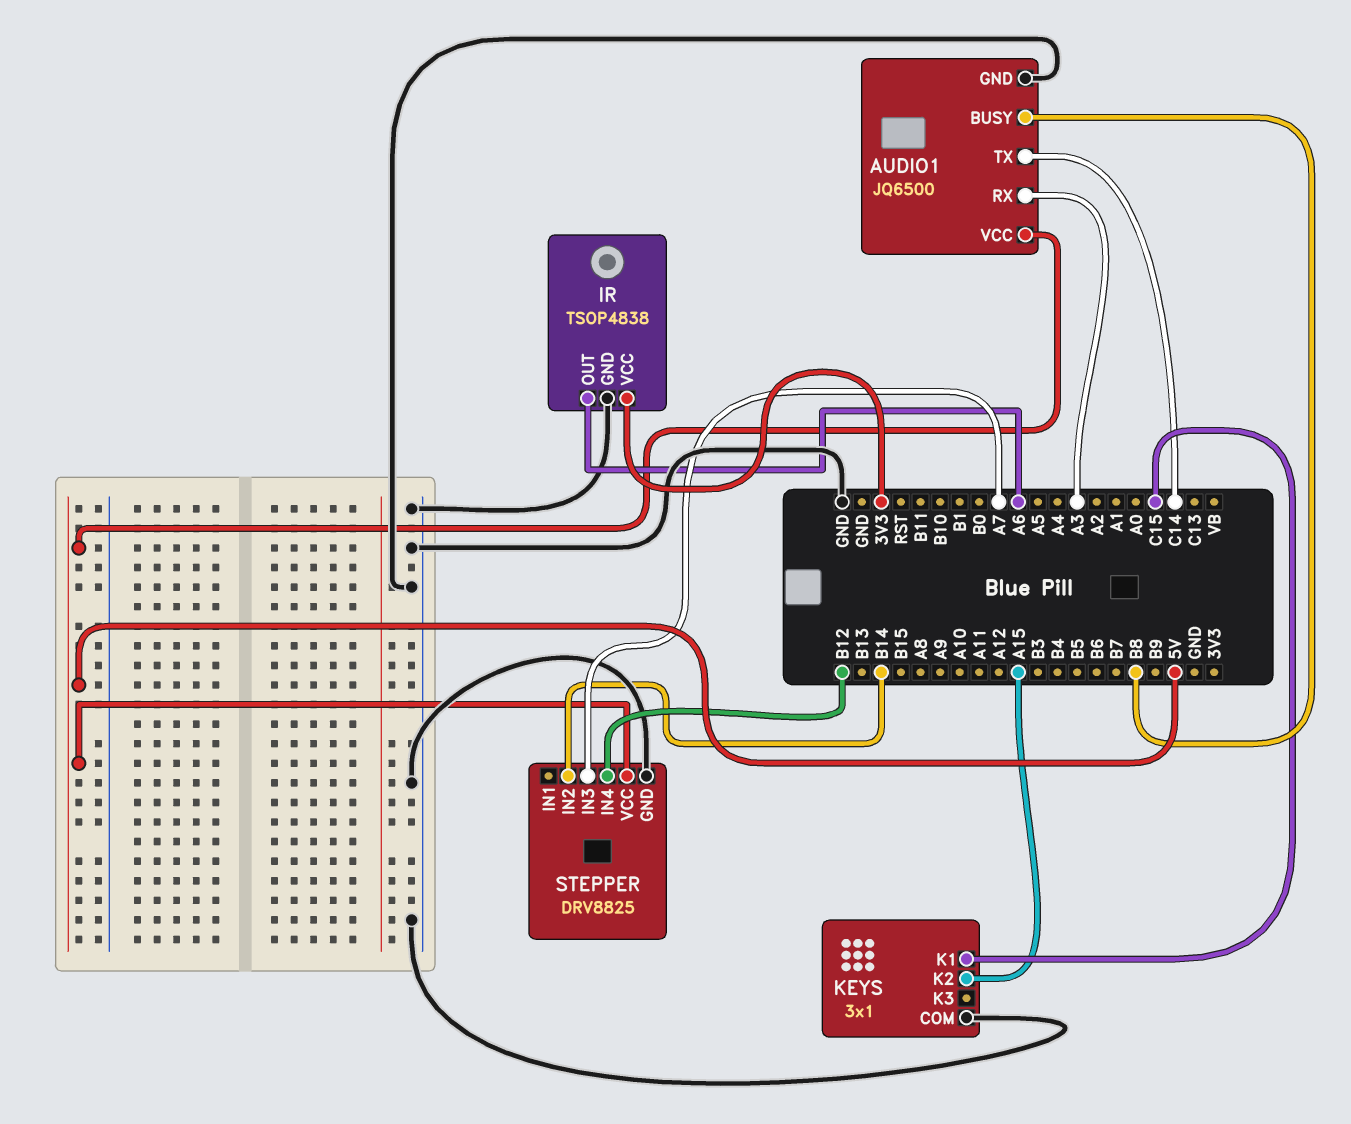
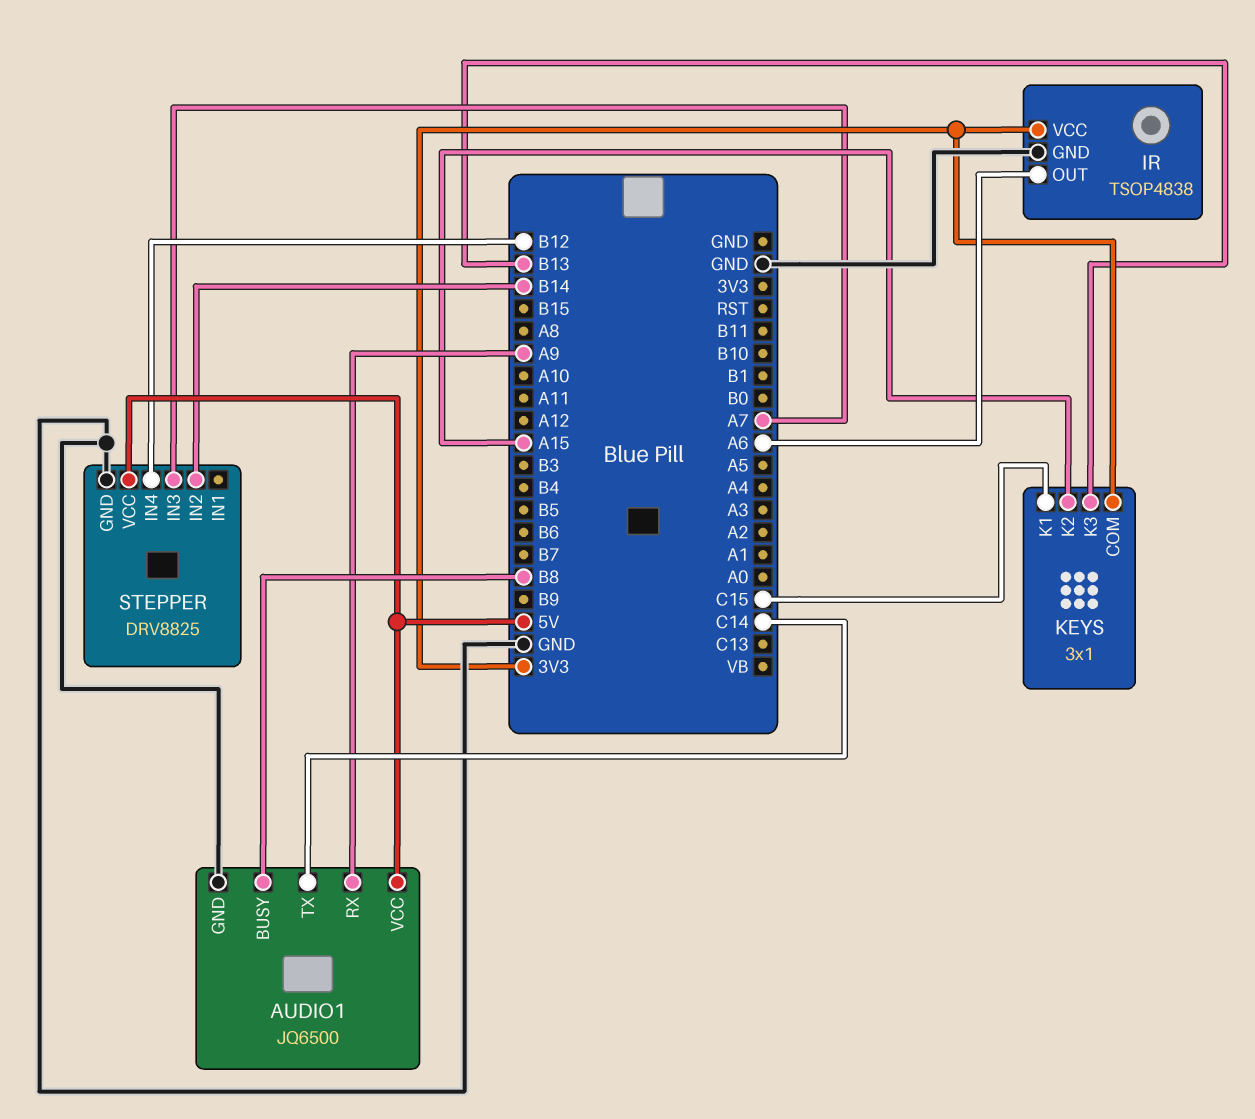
AUDIO1 pin RX: A3 -> A9
KEYS pin COM: GND -> 3V3
KEYS pin K3: none -> B13

